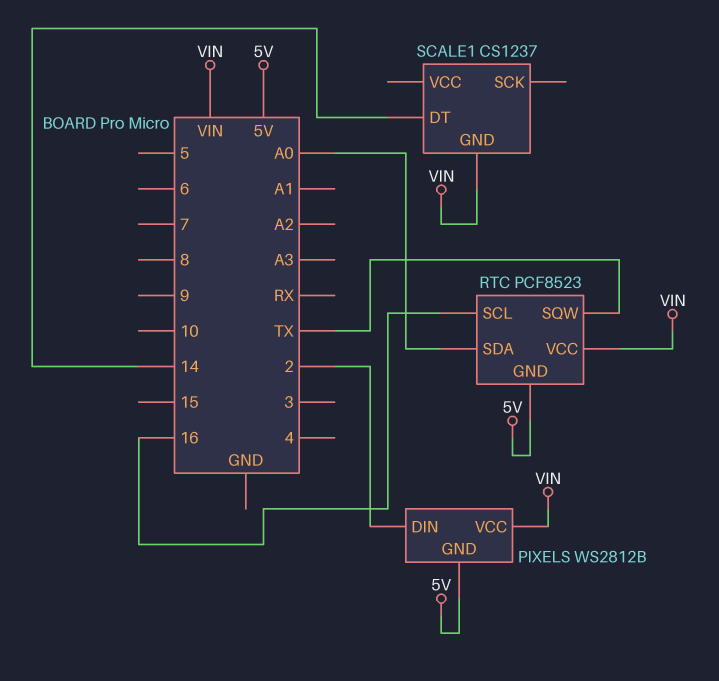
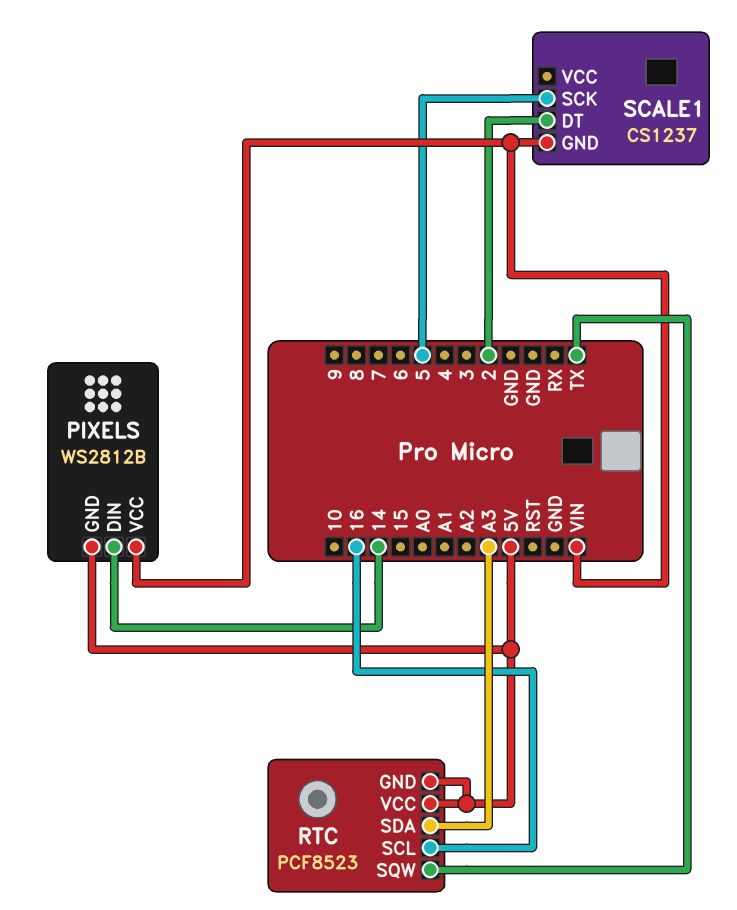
PIXELS pin DIN: 2 -> 14
RTC pin SDA: A0 -> A3
RTC pin VCC: VIN -> 5V
SCALE1 pin DT: 14 -> 2
SCALE1 pin SCK: none -> 5

